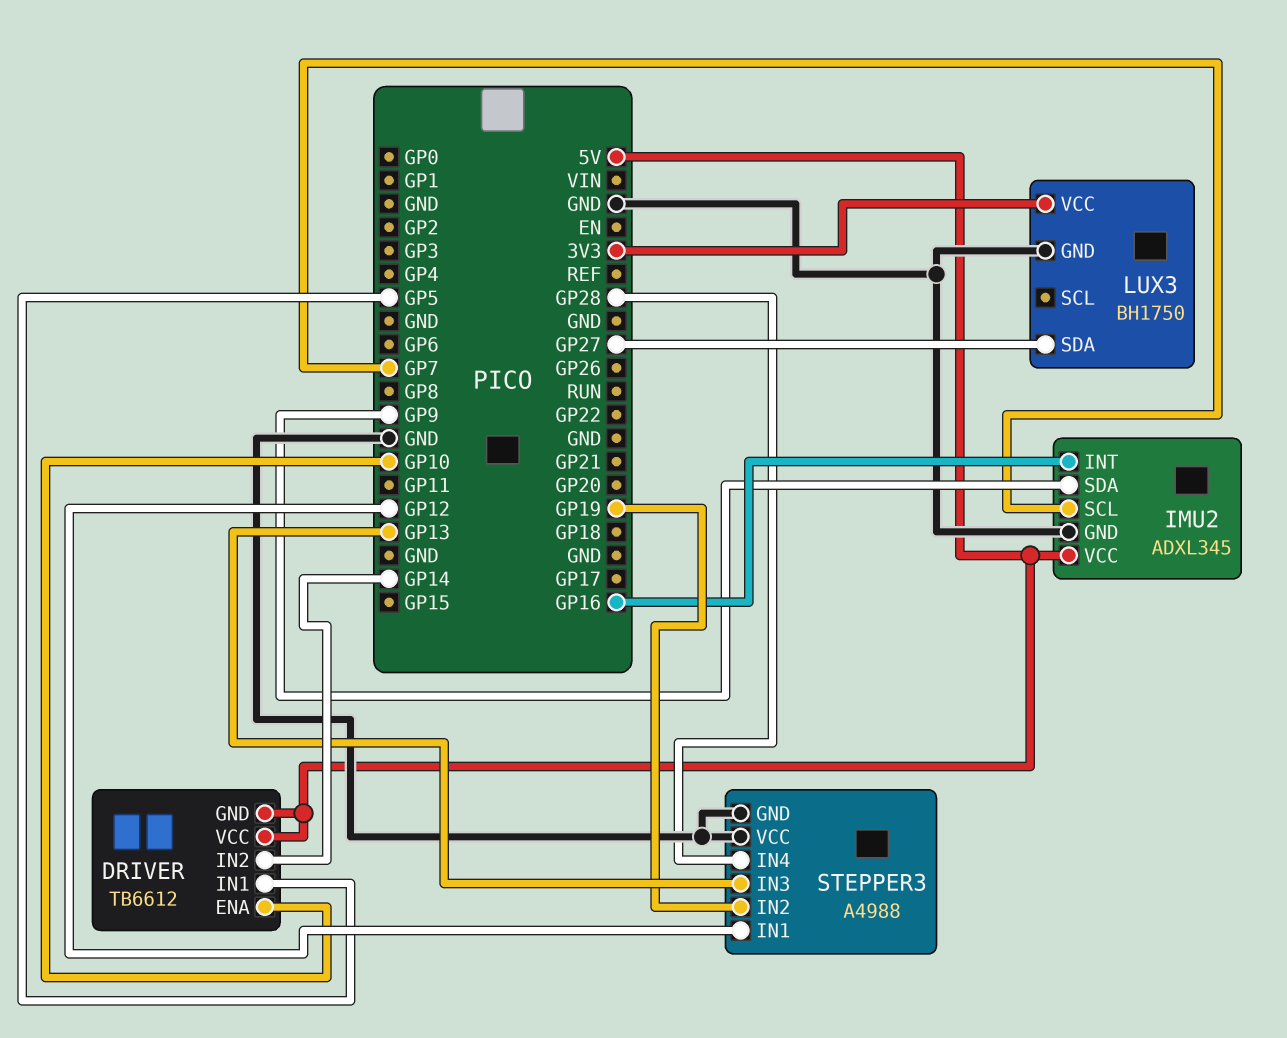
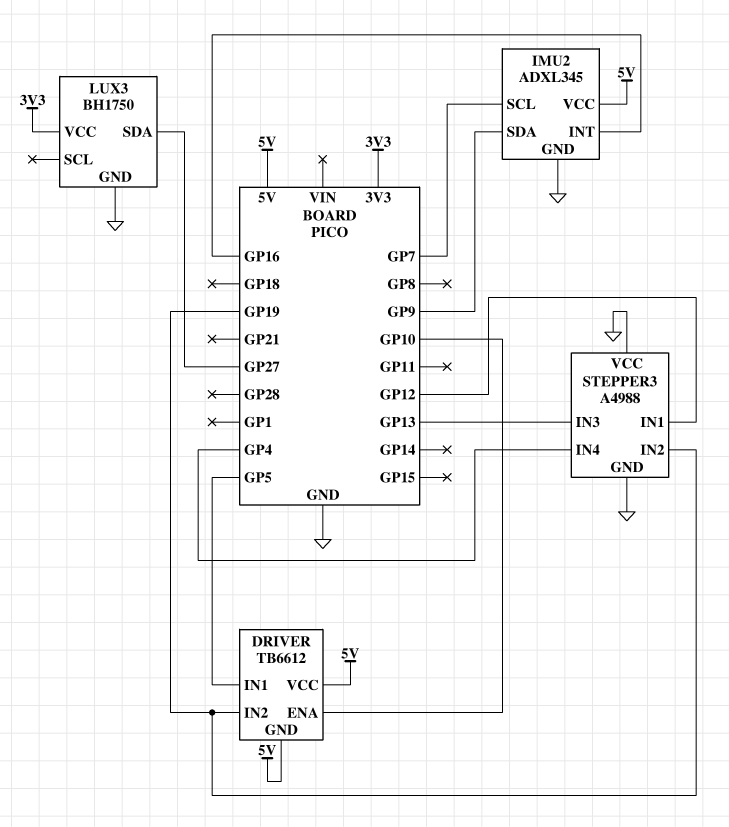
DRIVER pin IN2: GP14 -> GP19
STEPPER3 pin IN4: GP28 -> GP4

